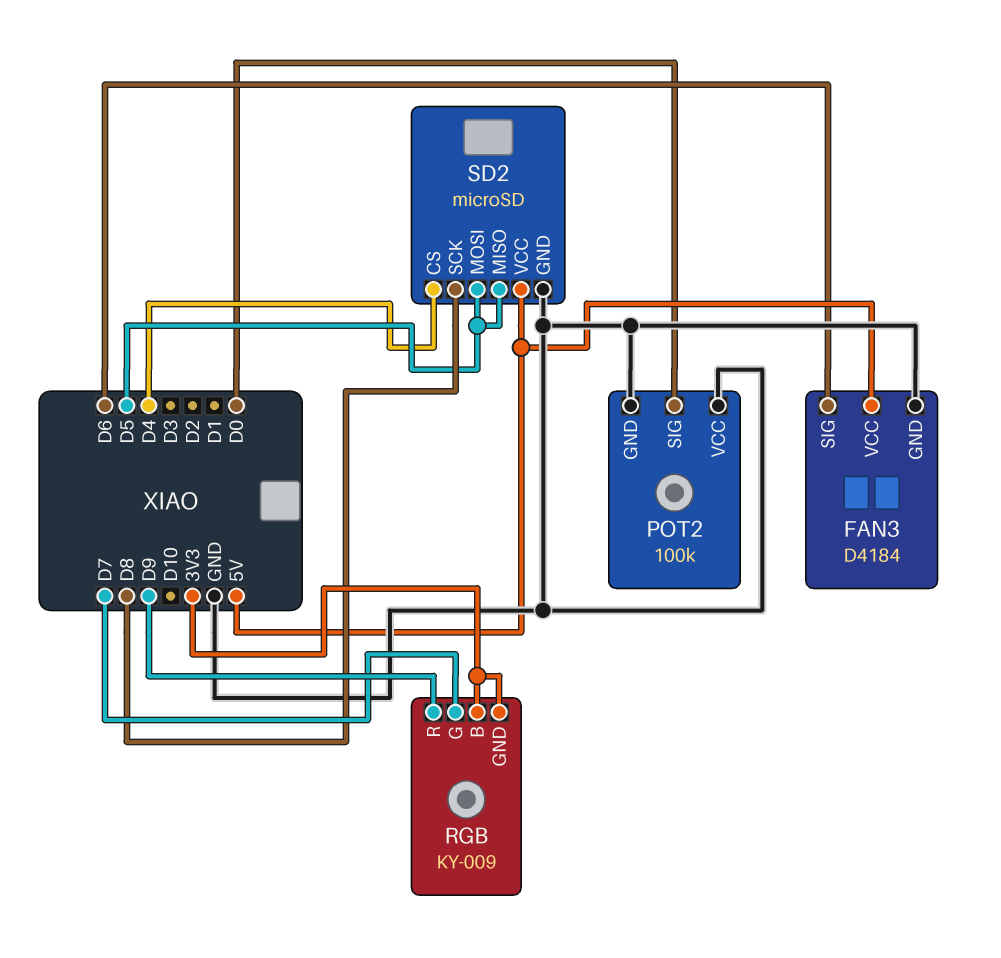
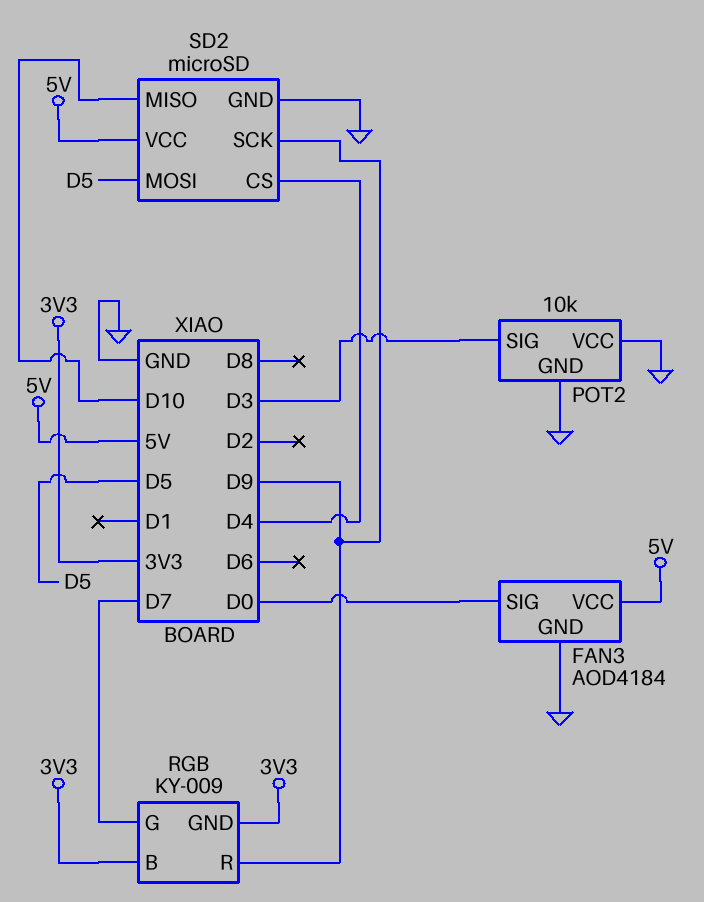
FAN3: D4184 -> AOD4184
FAN3 pin SIG: D6 -> D0
POT2: 100k -> 10k
POT2 pin SIG: D0 -> D3
SD2 pin MISO: D5 -> D10
SD2 pin SCK: D8 -> D9

